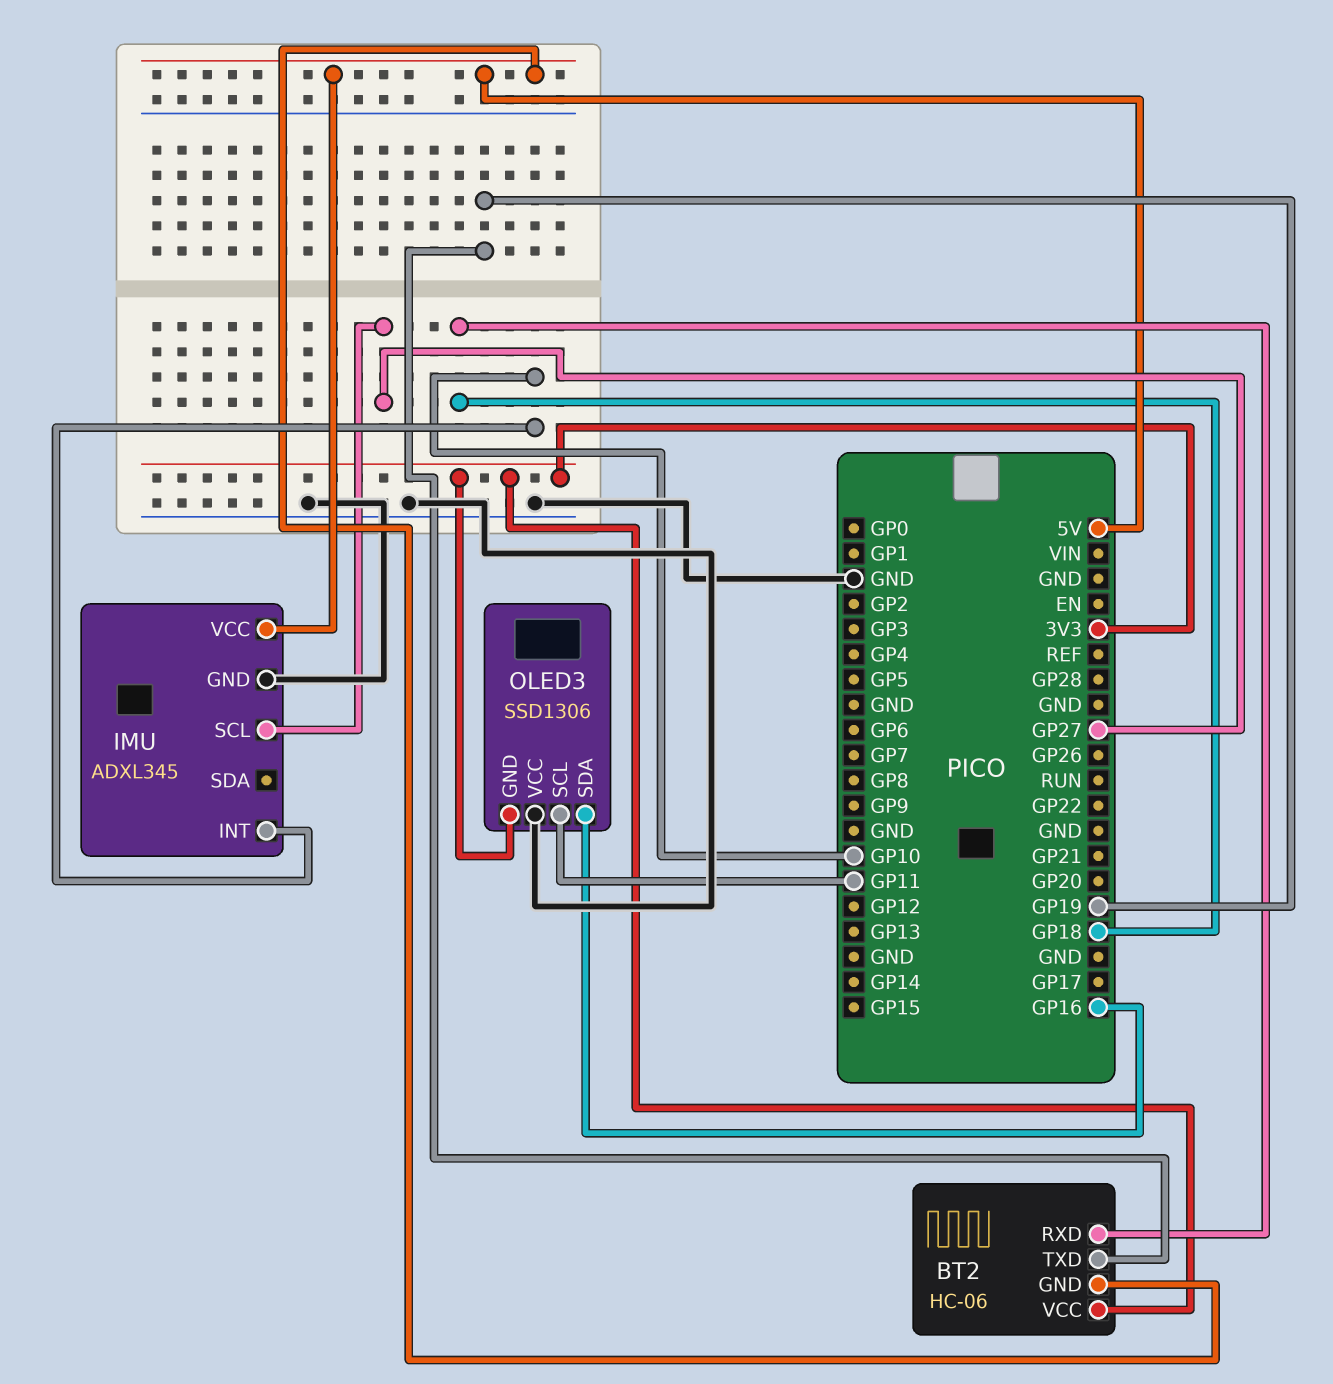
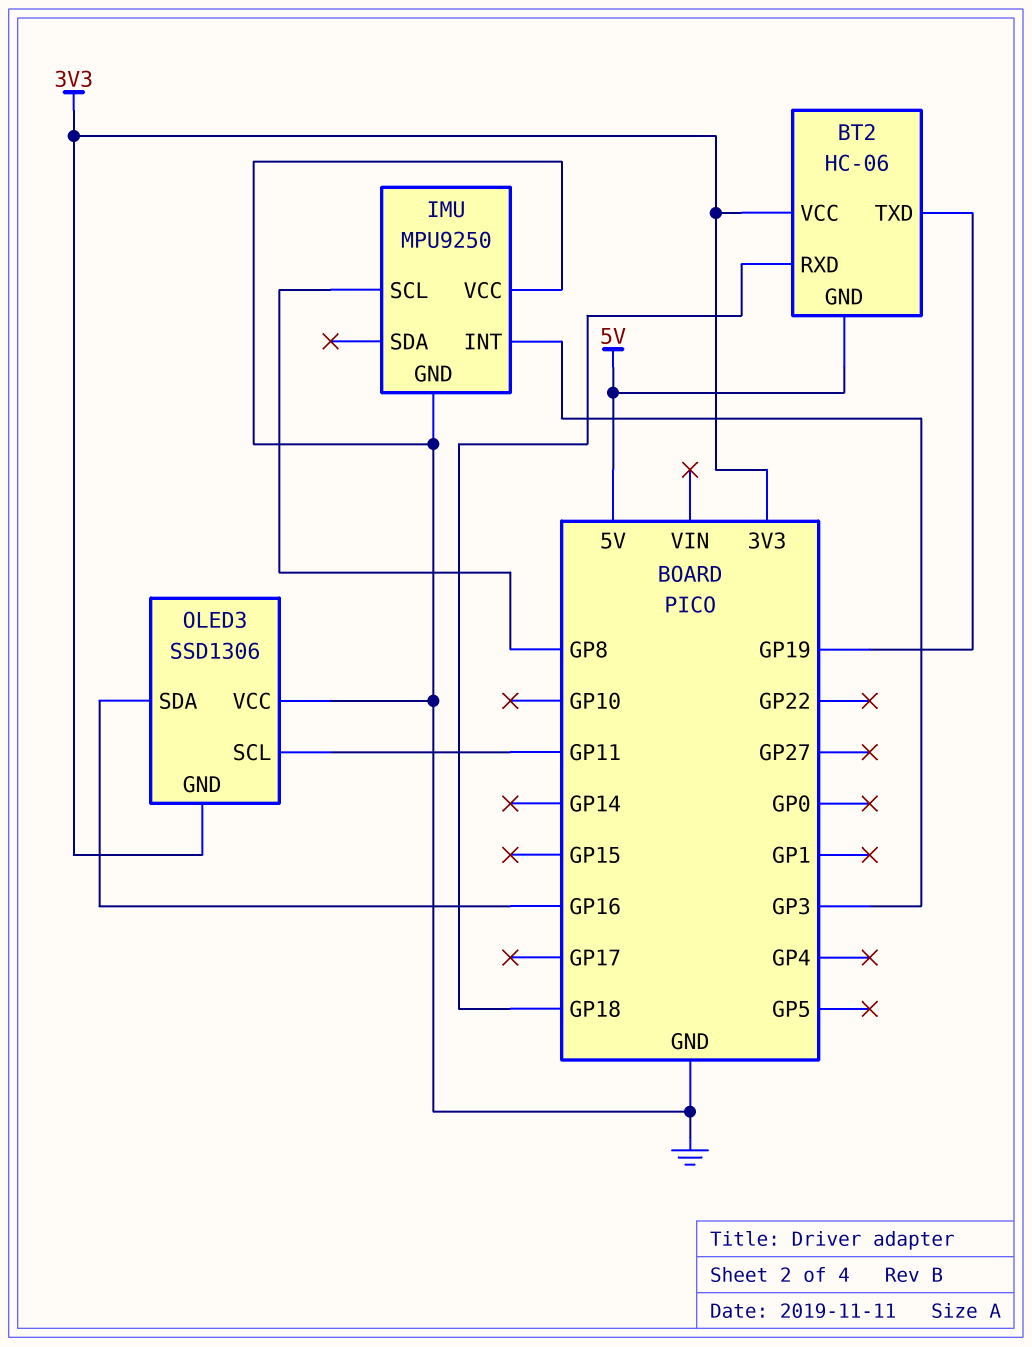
IMU: ADXL345 -> MPU9250
IMU pin INT: GP10 -> GP3
IMU pin SCL: GP27 -> GP8
IMU pin VCC: 5V -> GND

